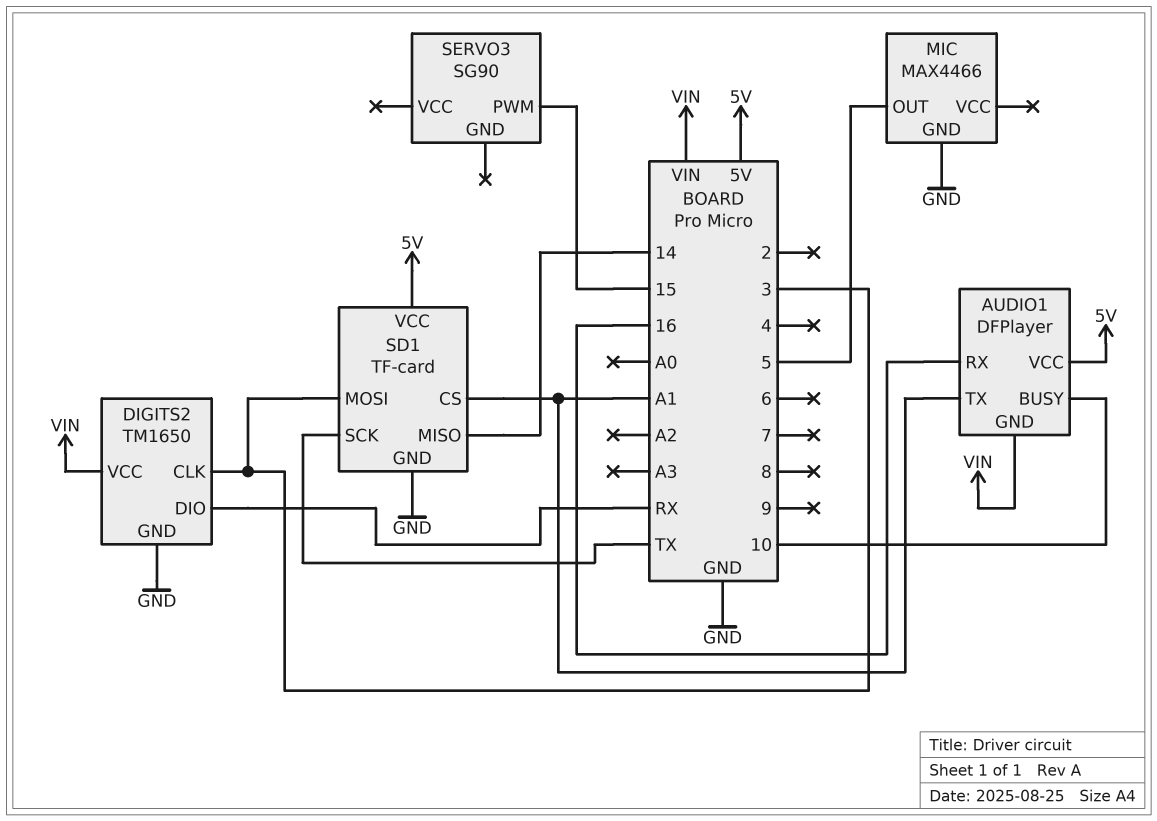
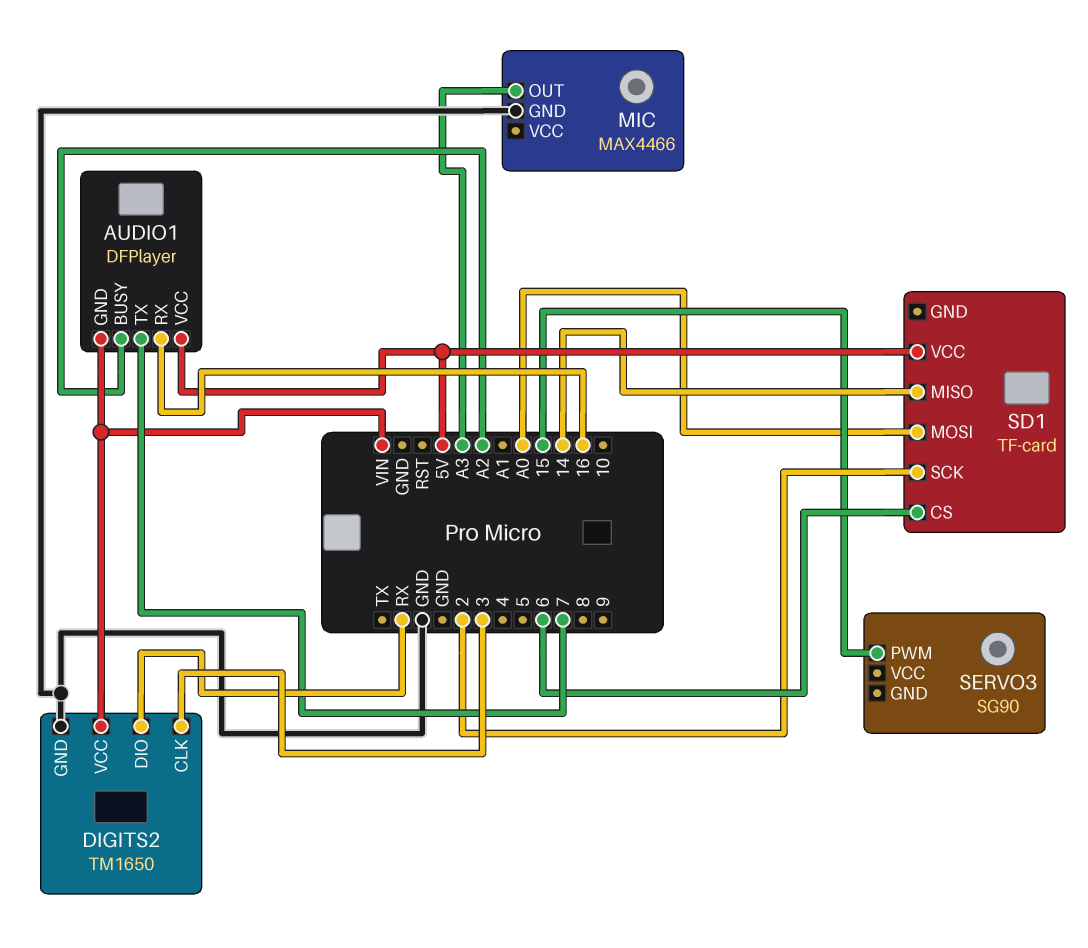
AUDIO1 pin BUSY: 10 -> A2
AUDIO1 pin TX: A1 -> 7
MIC pin OUT: 5 -> A3
SD1 pin CS: A1 -> 6
SD1 pin GND: GND -> none
SD1 pin MOSI: 3 -> A0
SD1 pin SCK: TX -> 2

